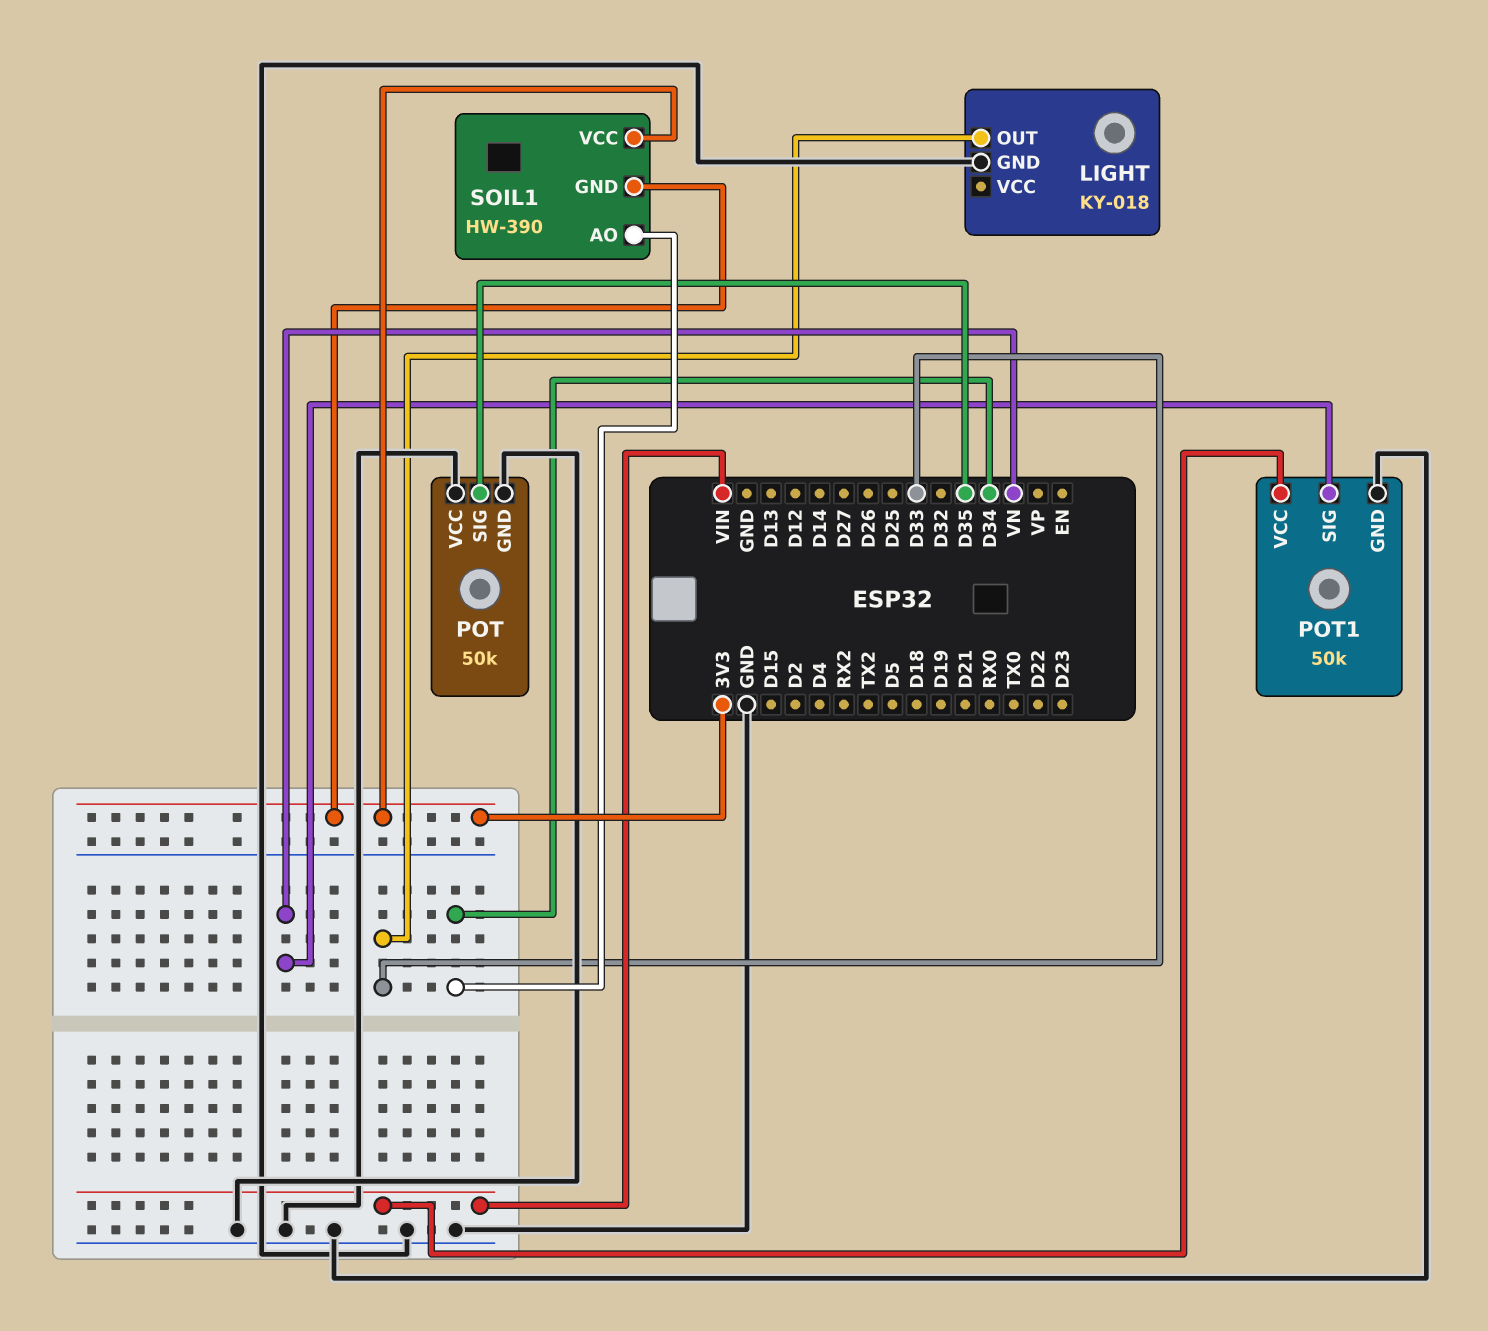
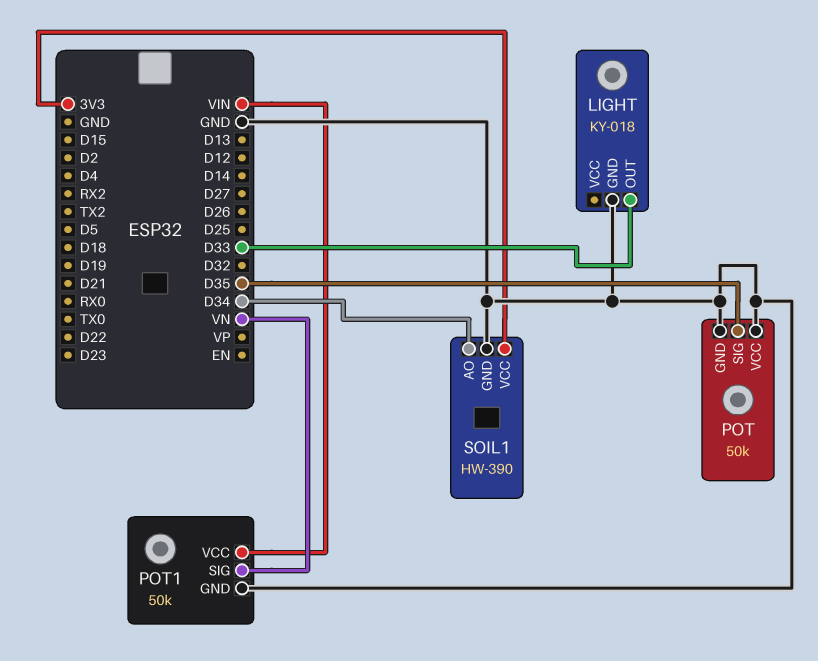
SOIL1 pin GND: 3V3 -> GND

